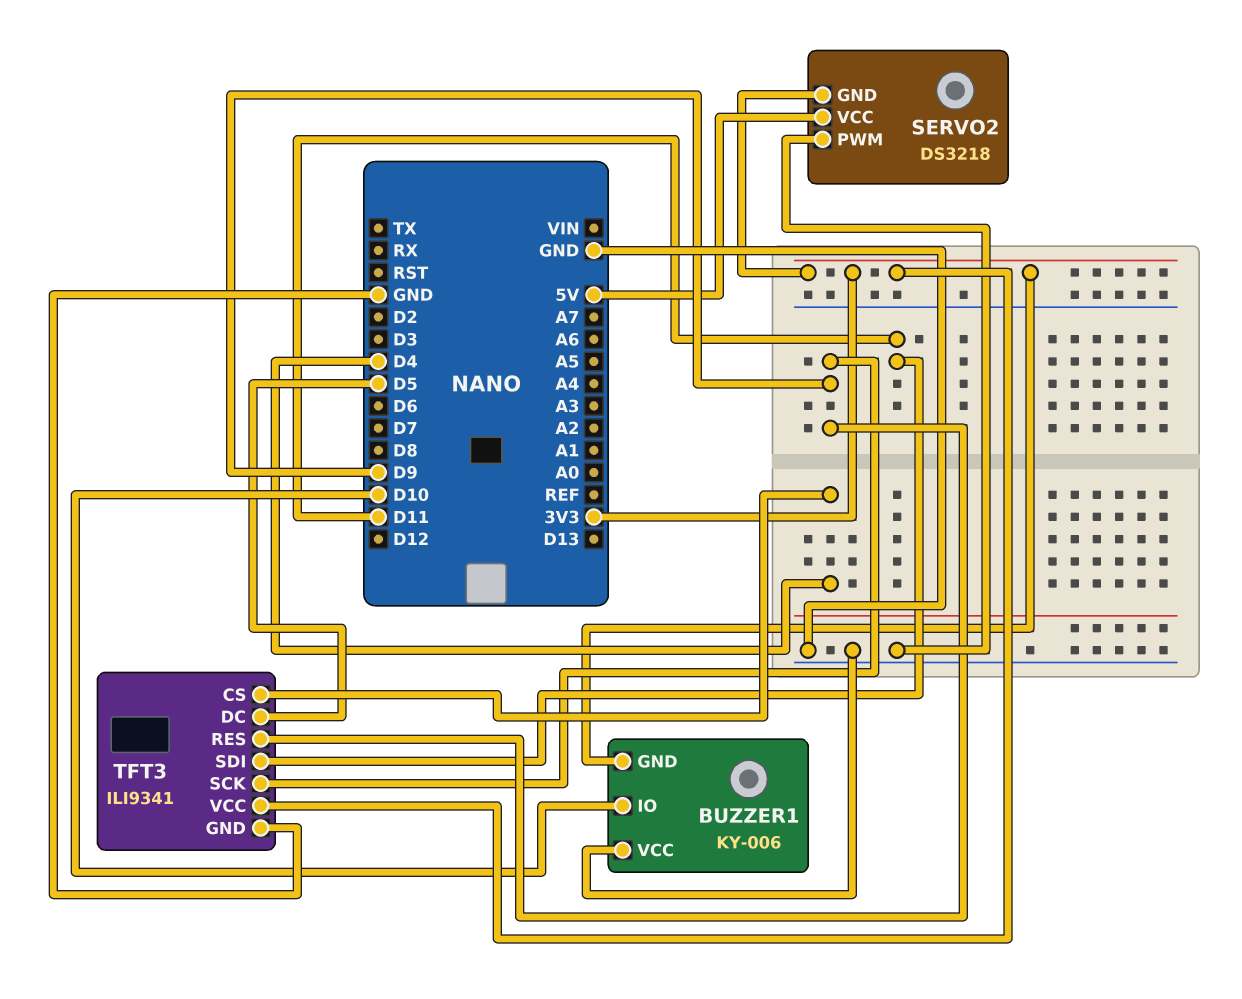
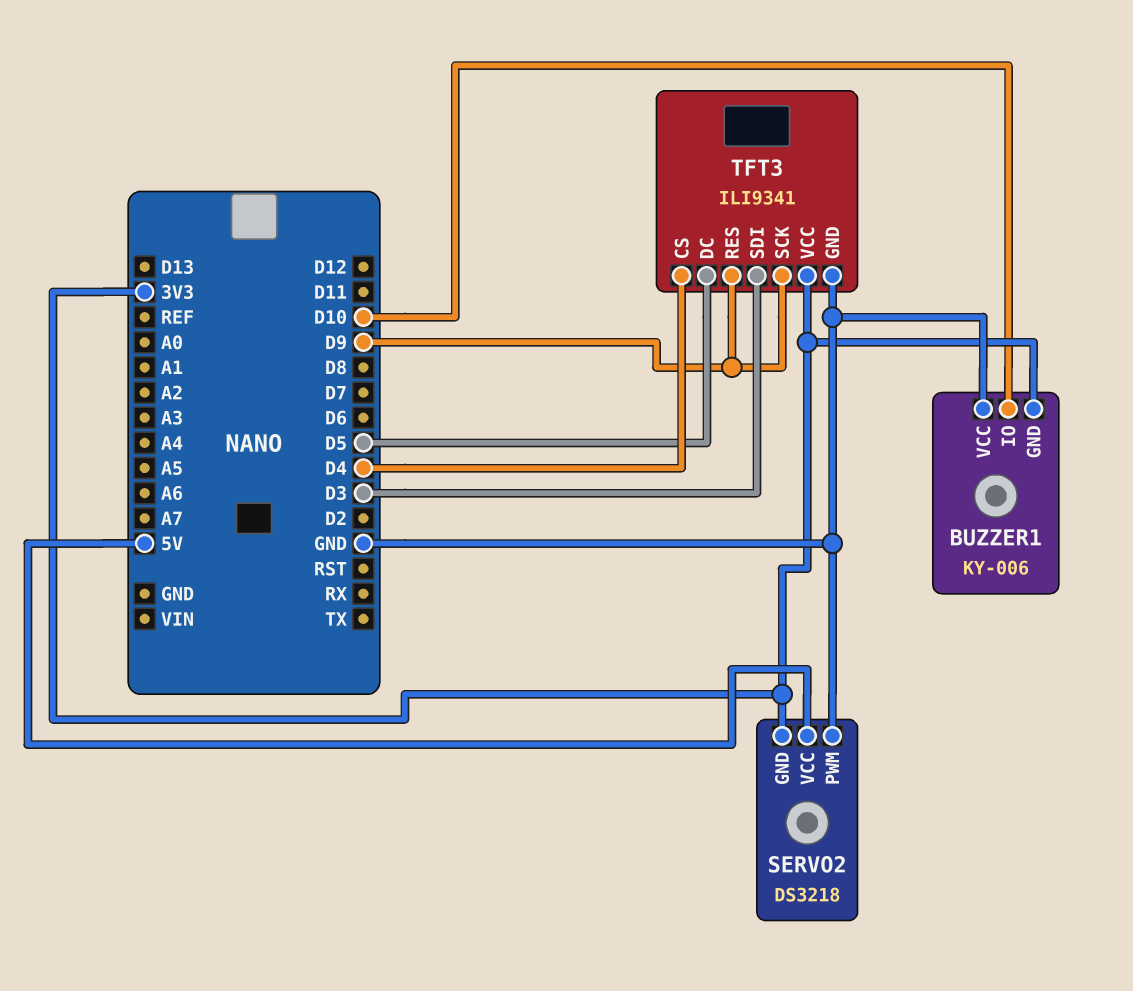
TFT3 pin SDI: D11 -> D3

